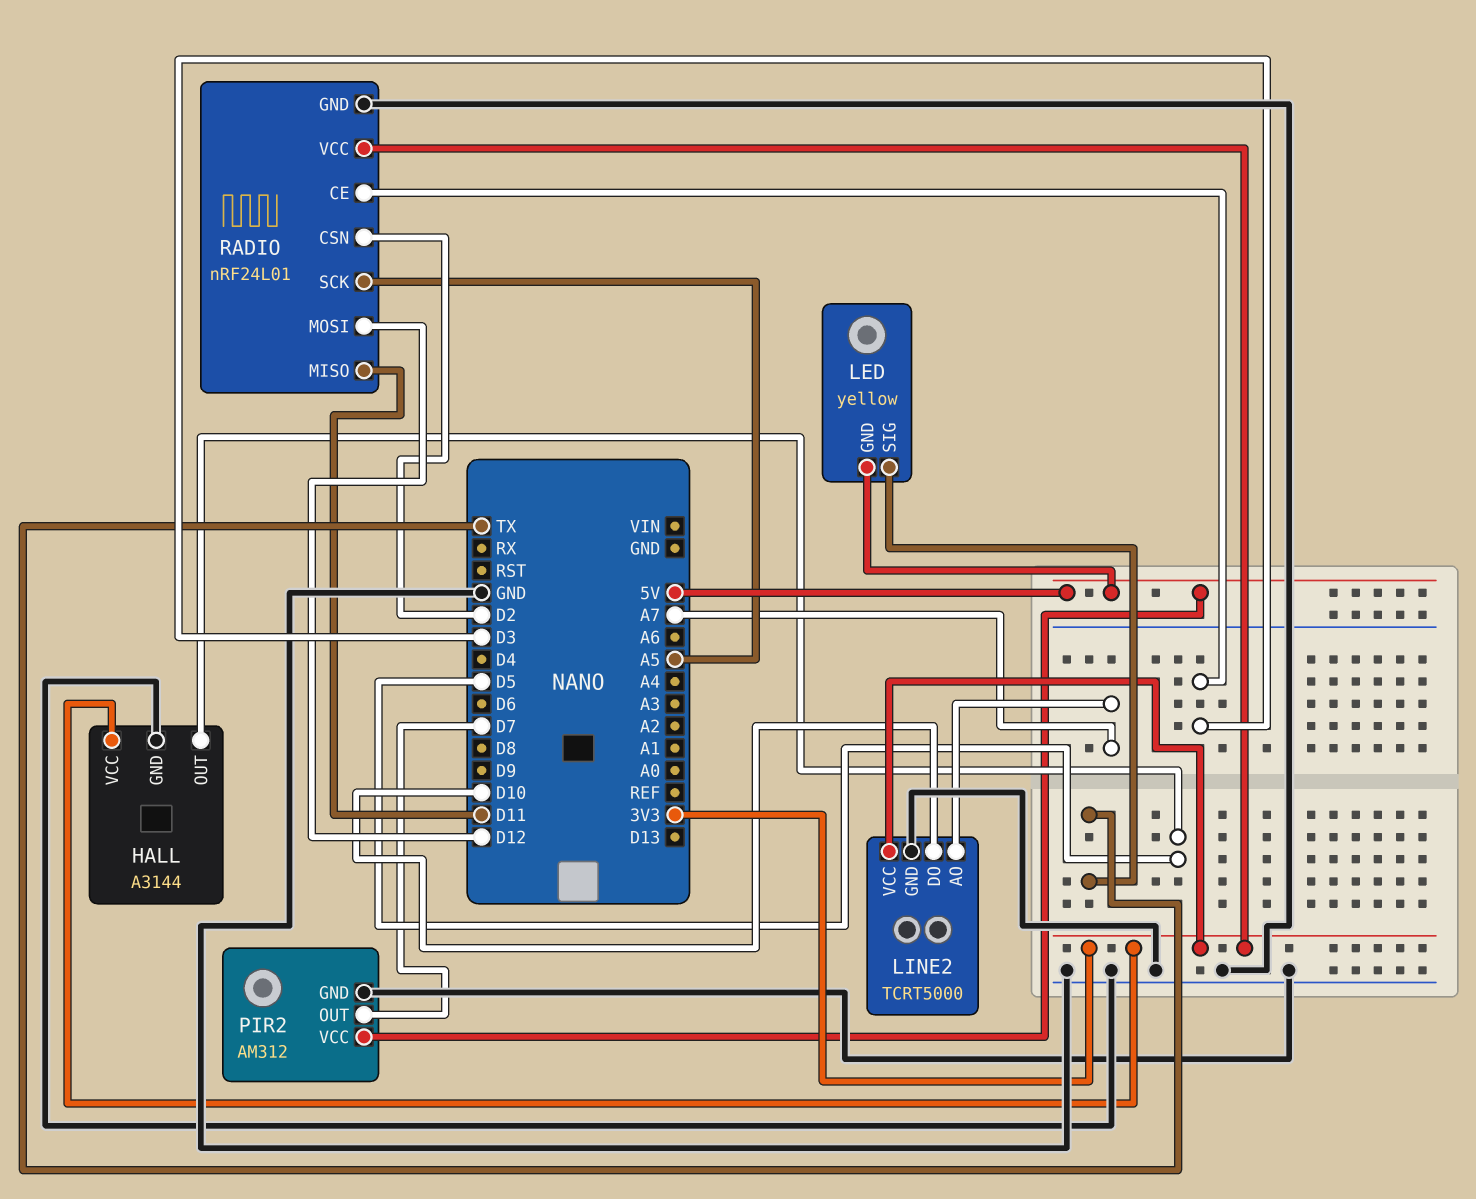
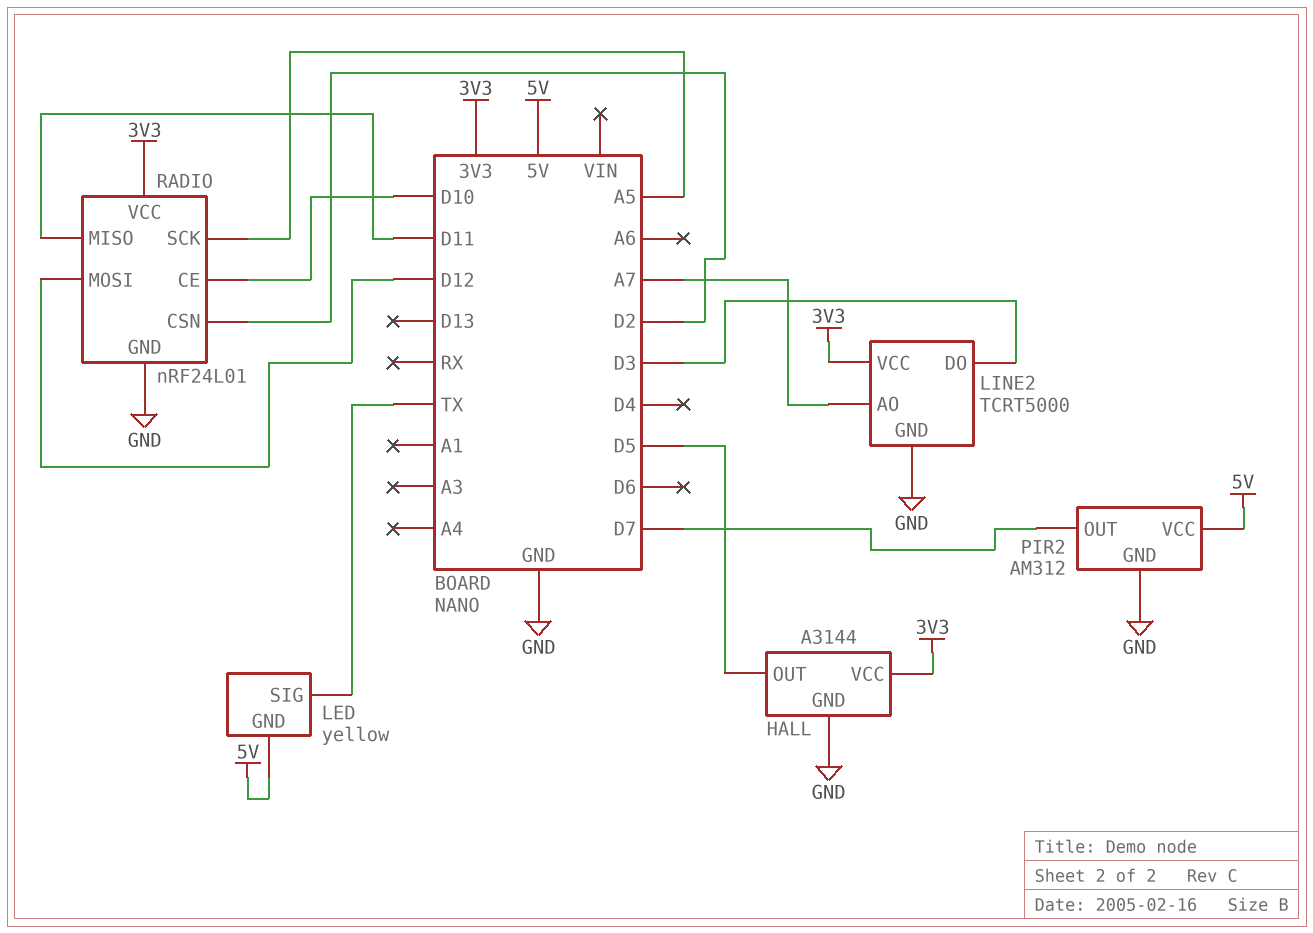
LINE2 pin DO: D10 -> D3
RADIO pin CE: D3 -> D10

